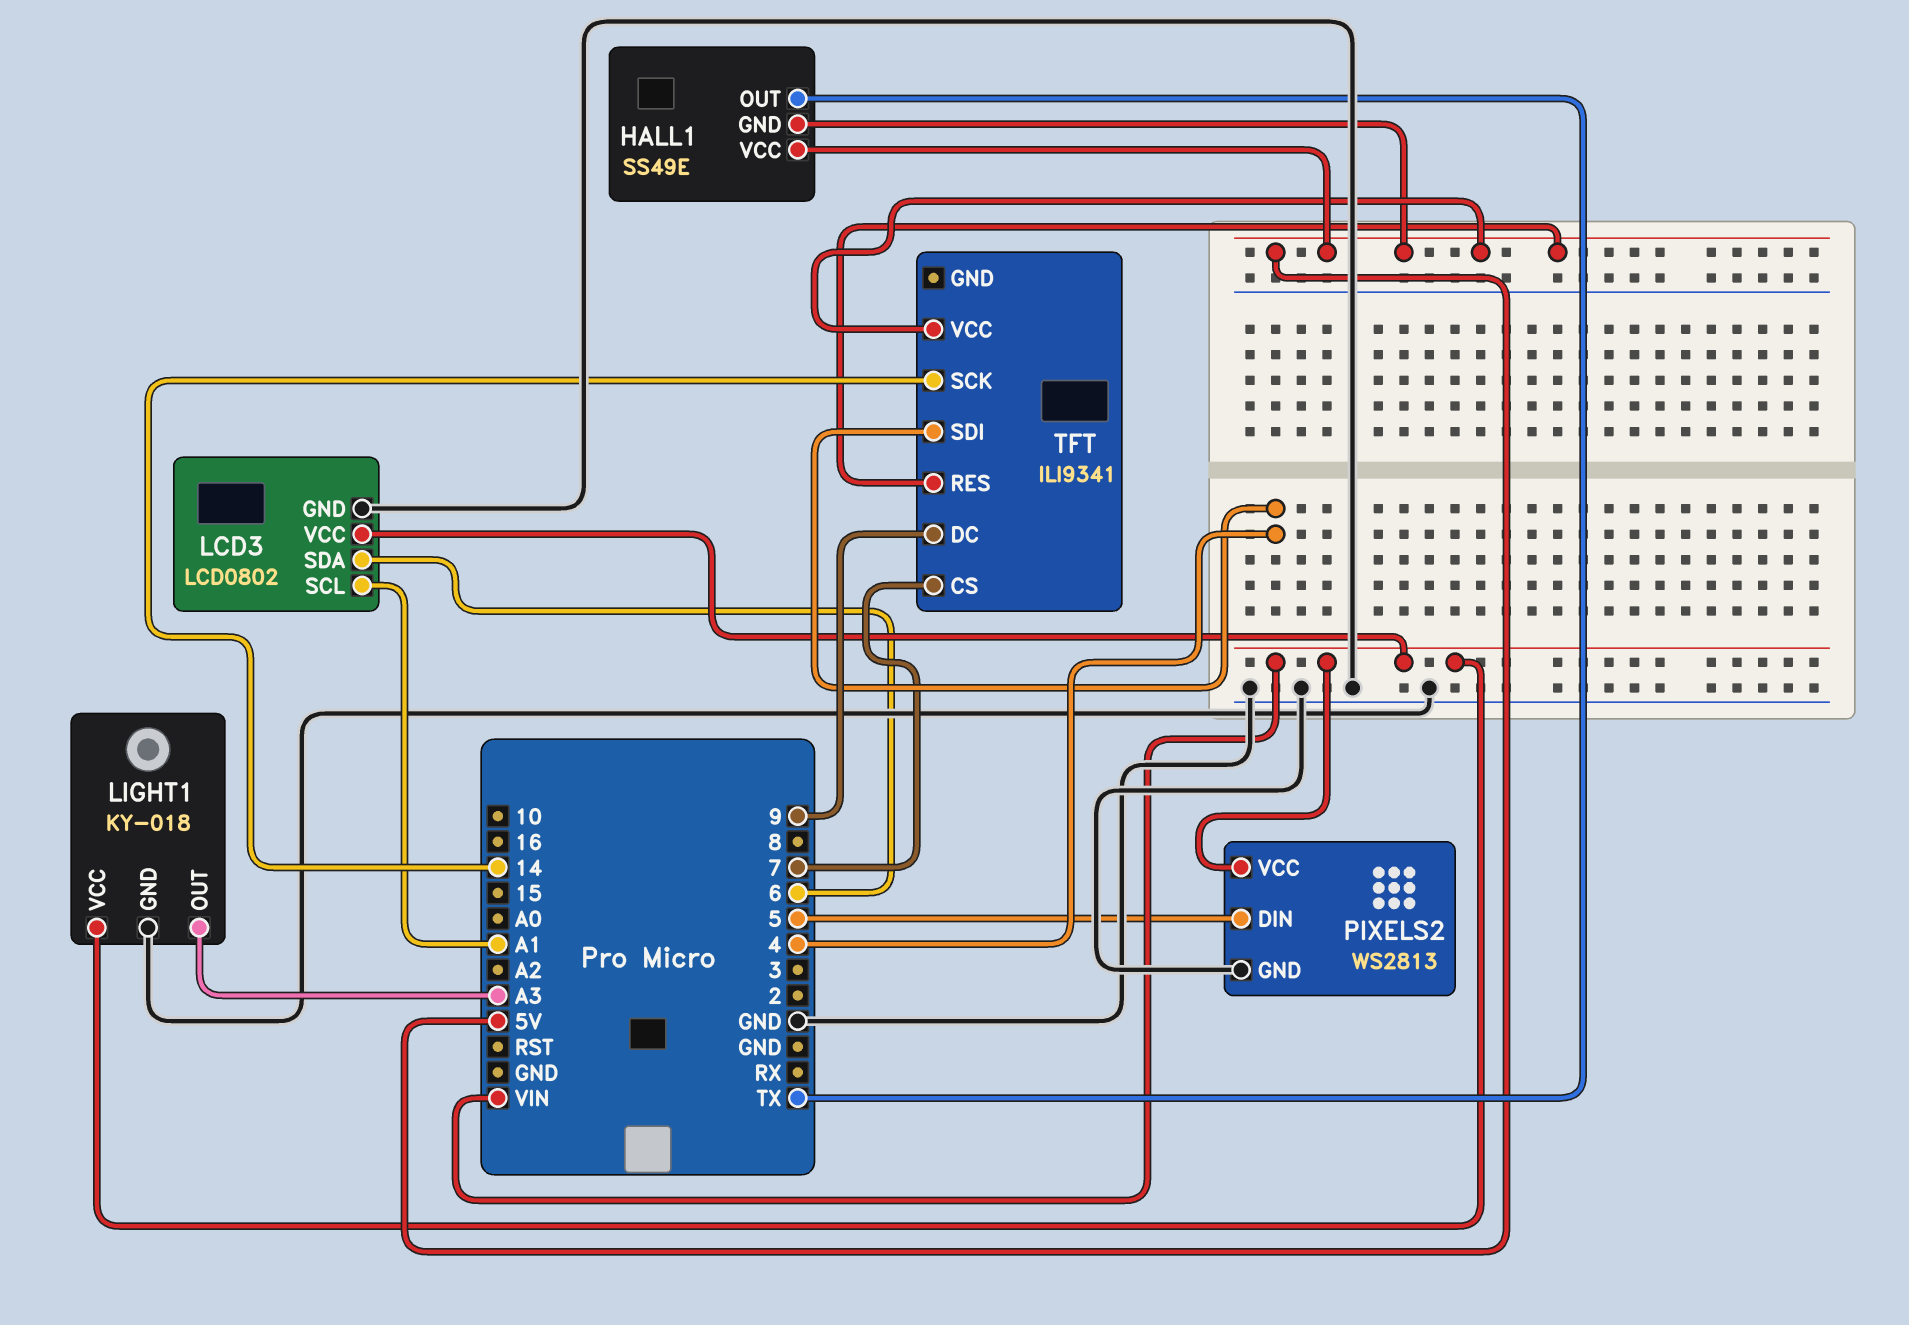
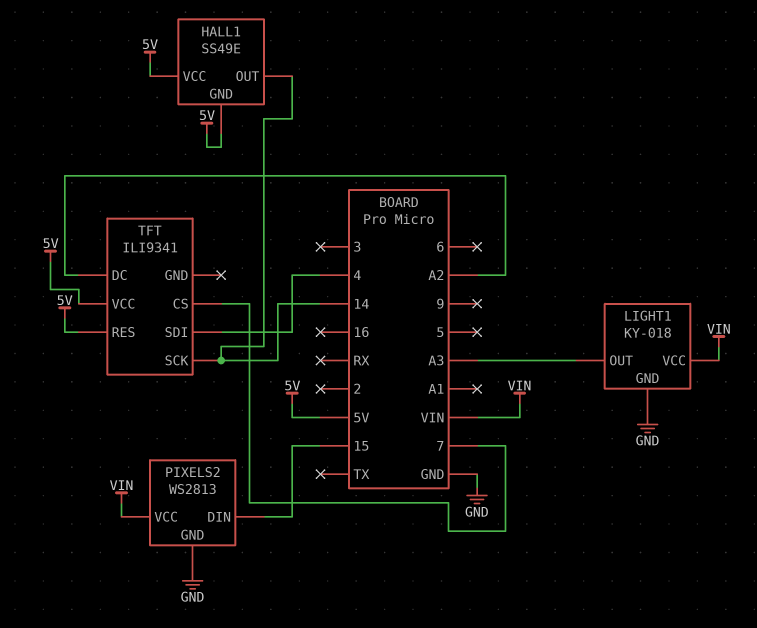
HALL1 pin OUT: TX -> 14
LCD3: LCD0802 -> none
LCD3 pin GND: GND -> none
LCD3 pin SCL: A1 -> none
LCD3 pin SDA: 6 -> none
LCD3 pin VCC: VIN -> none
PIXELS2 pin DIN: 5 -> 15
TFT pin DC: 9 -> A2

